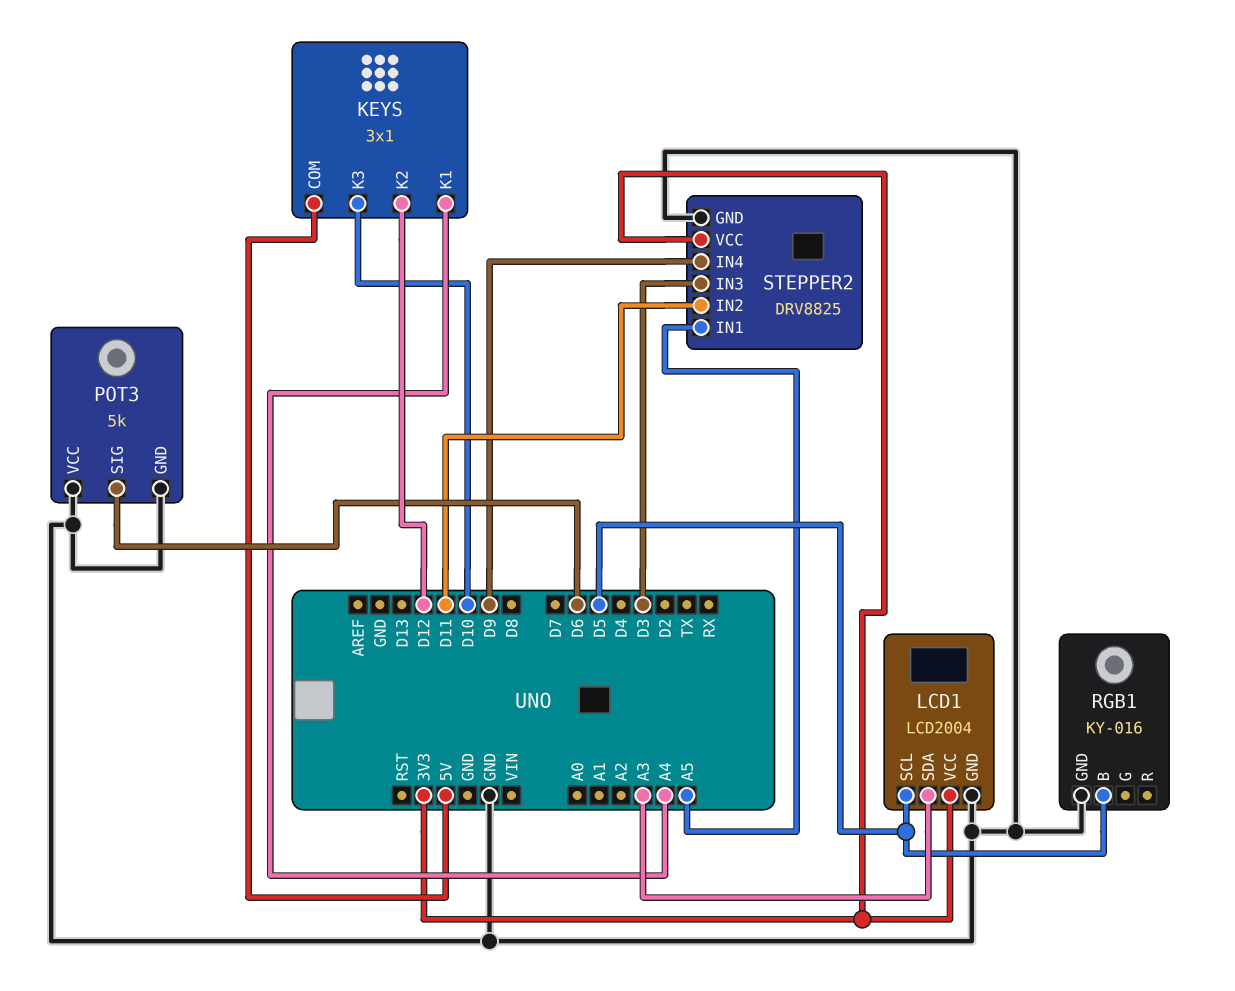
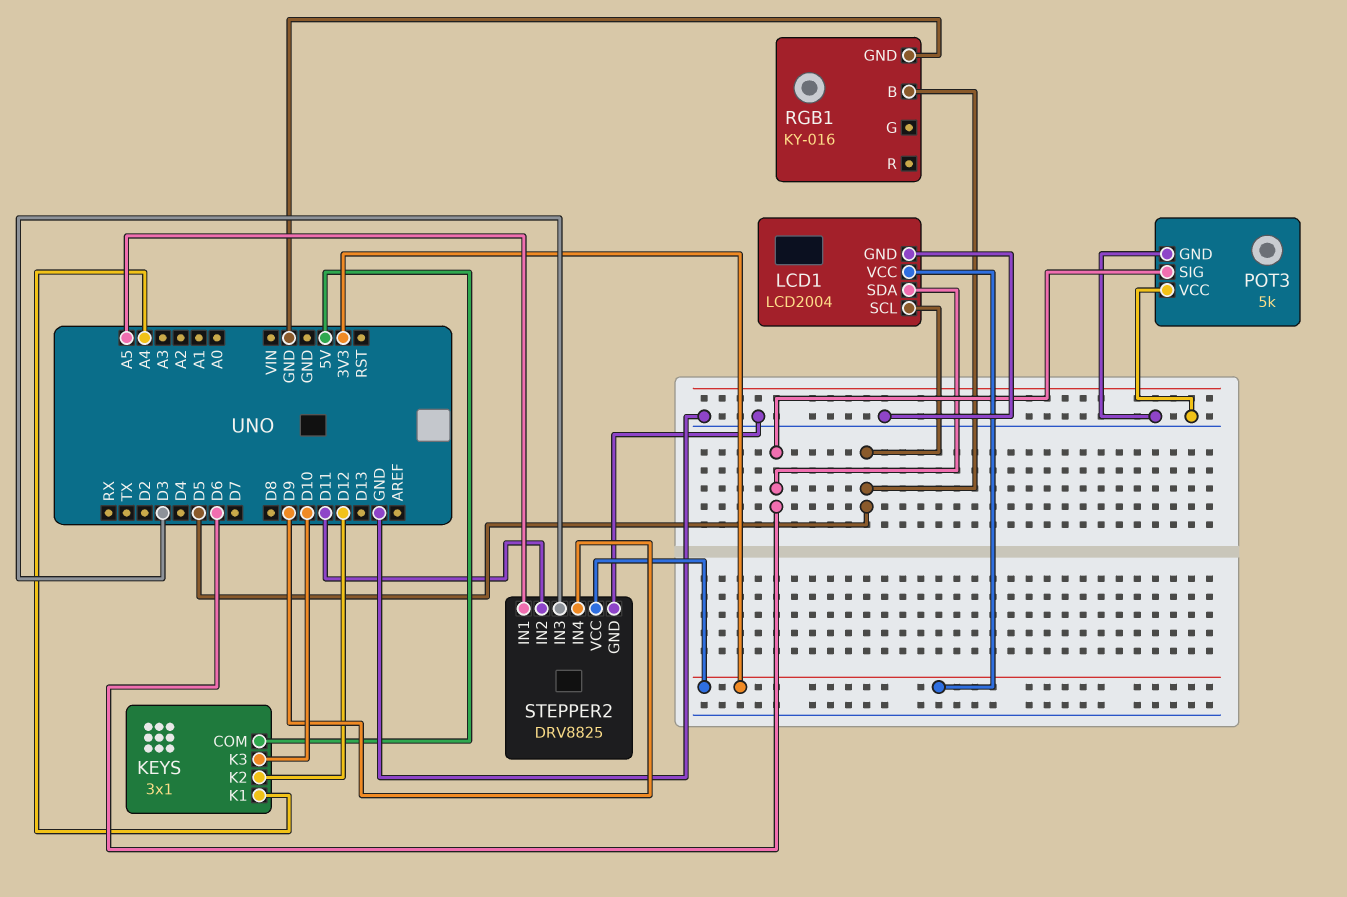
LCD1 pin SDA: A3 -> D6

